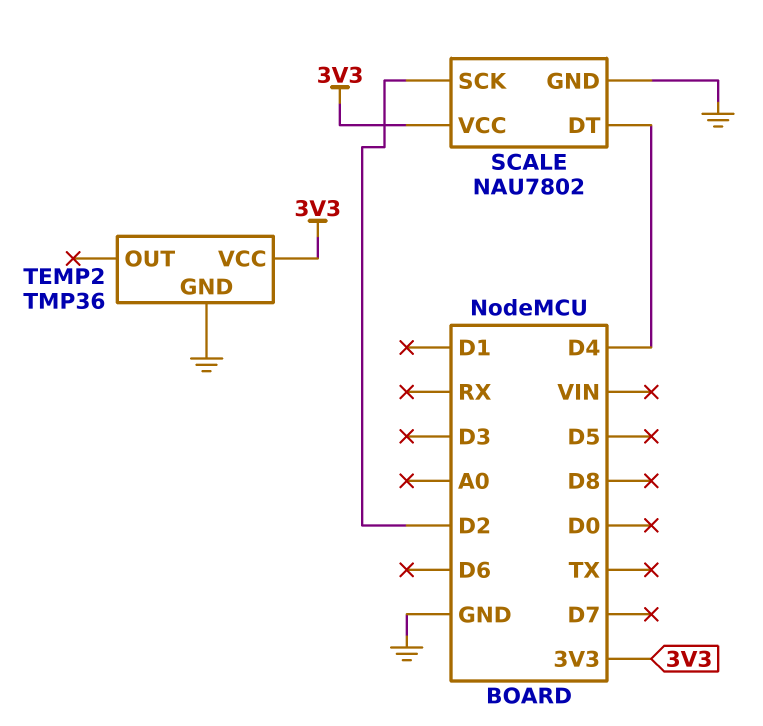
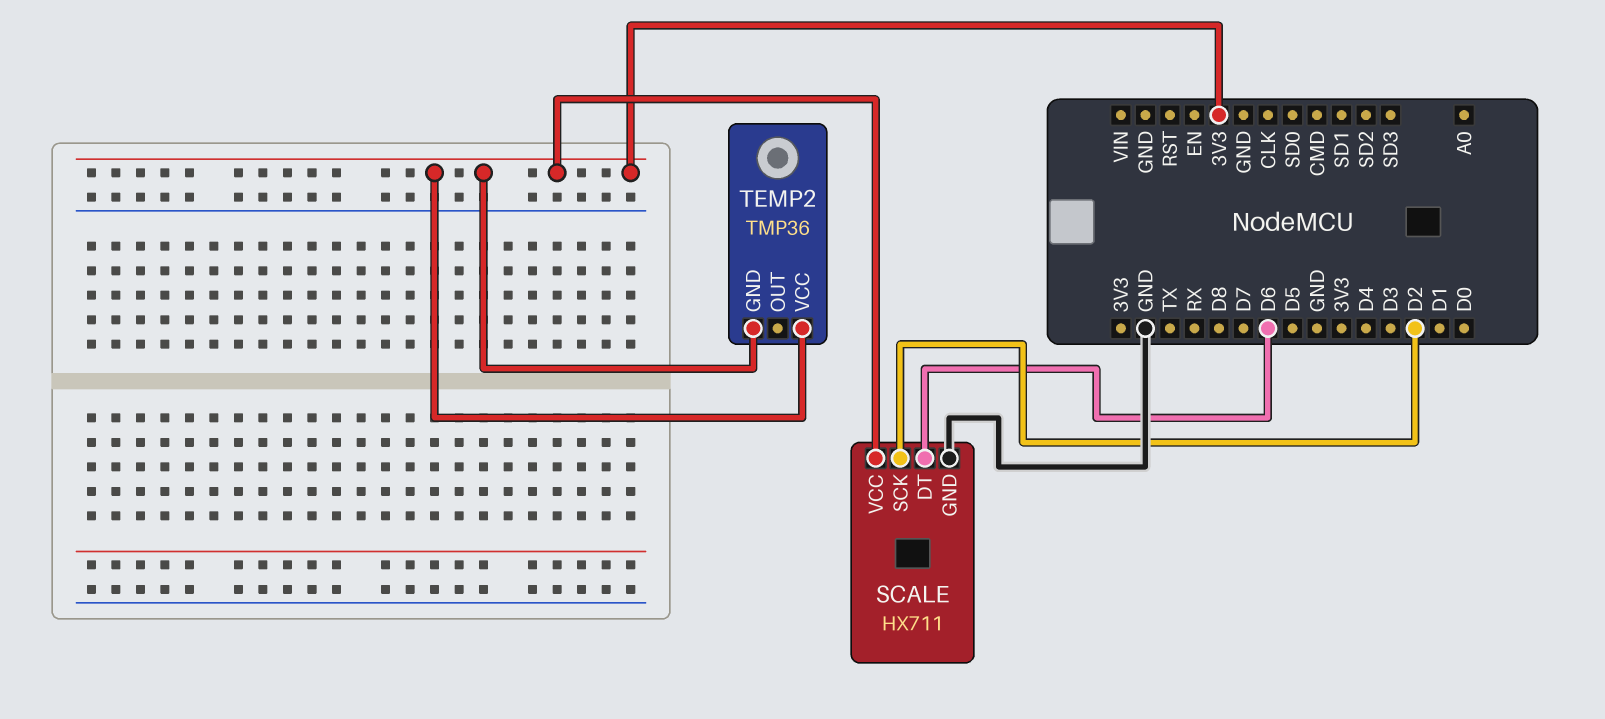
SCALE: NAU7802 -> HX711
SCALE pin DT: D4 -> D6
TEMP2 pin GND: GND -> 3V3

